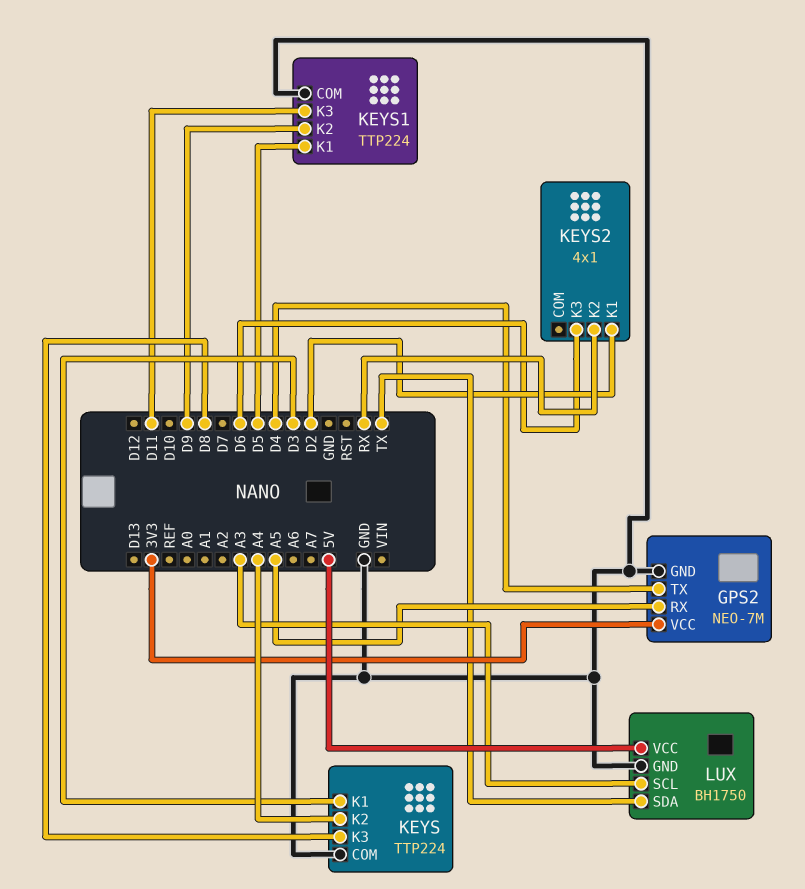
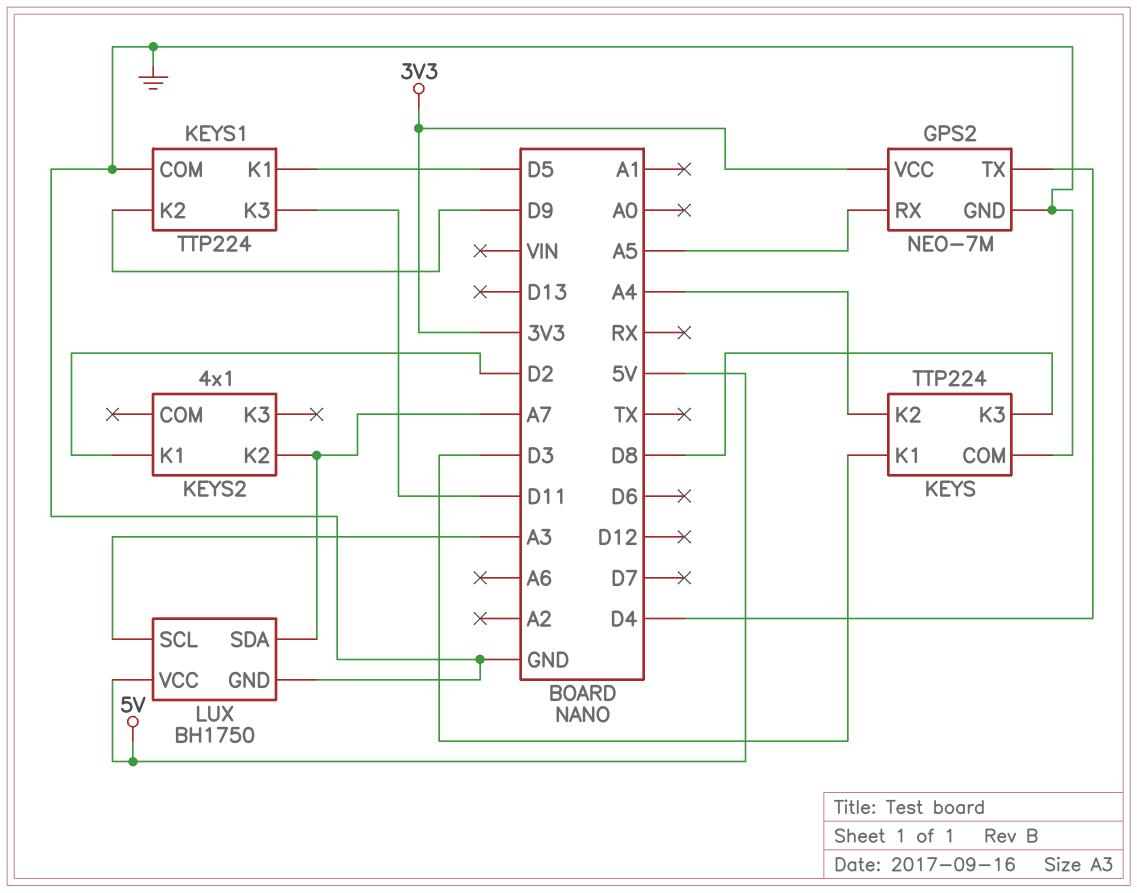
KEYS2 pin K2: RX -> A7
KEYS2 pin K3: D6 -> none
LUX pin SDA: TX -> A7

